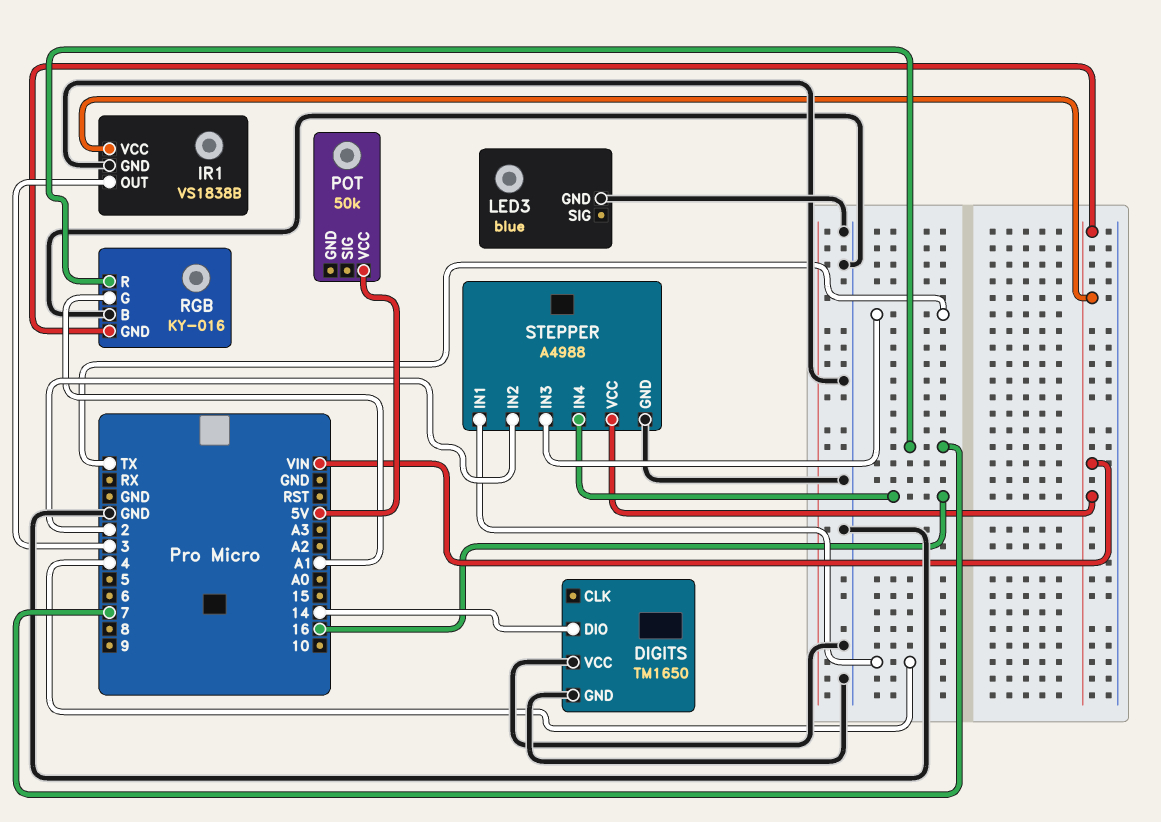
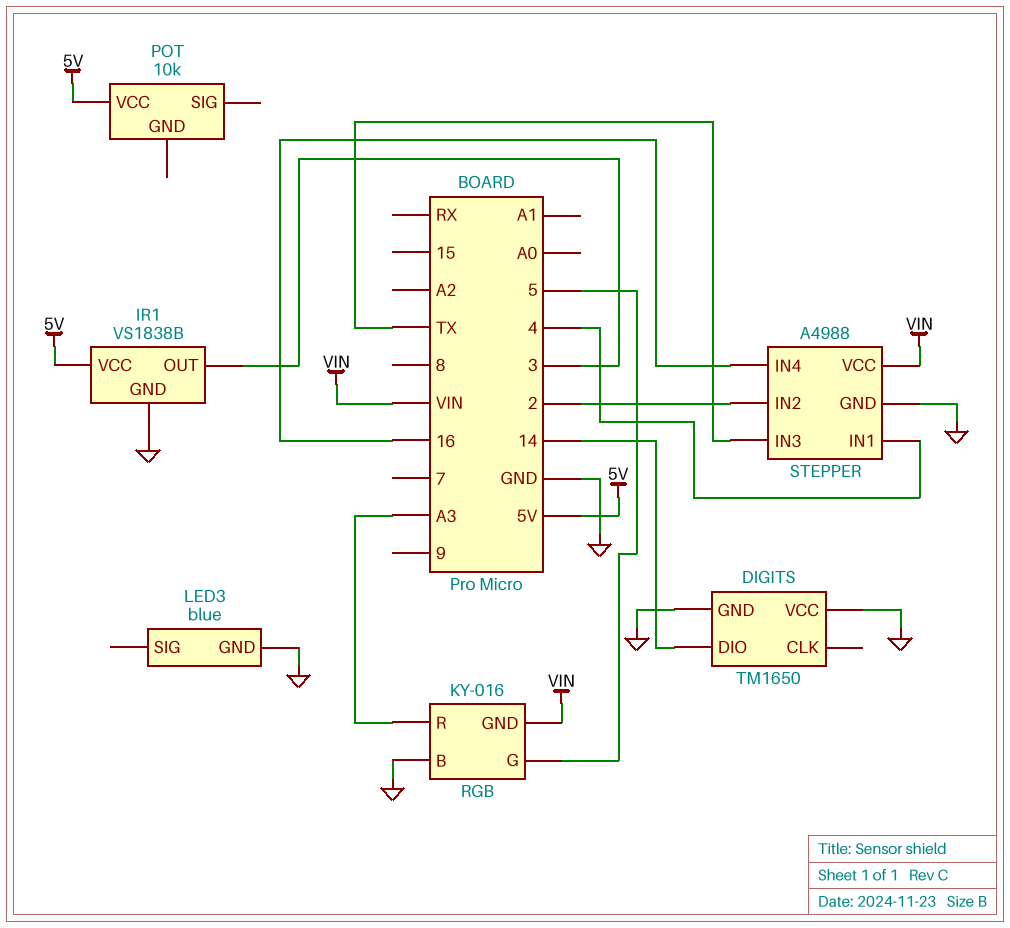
IR1 pin VCC: VIN -> 5V
POT: 50k -> 10k
RGB pin G: A1 -> 5
RGB pin R: 7 -> A3

